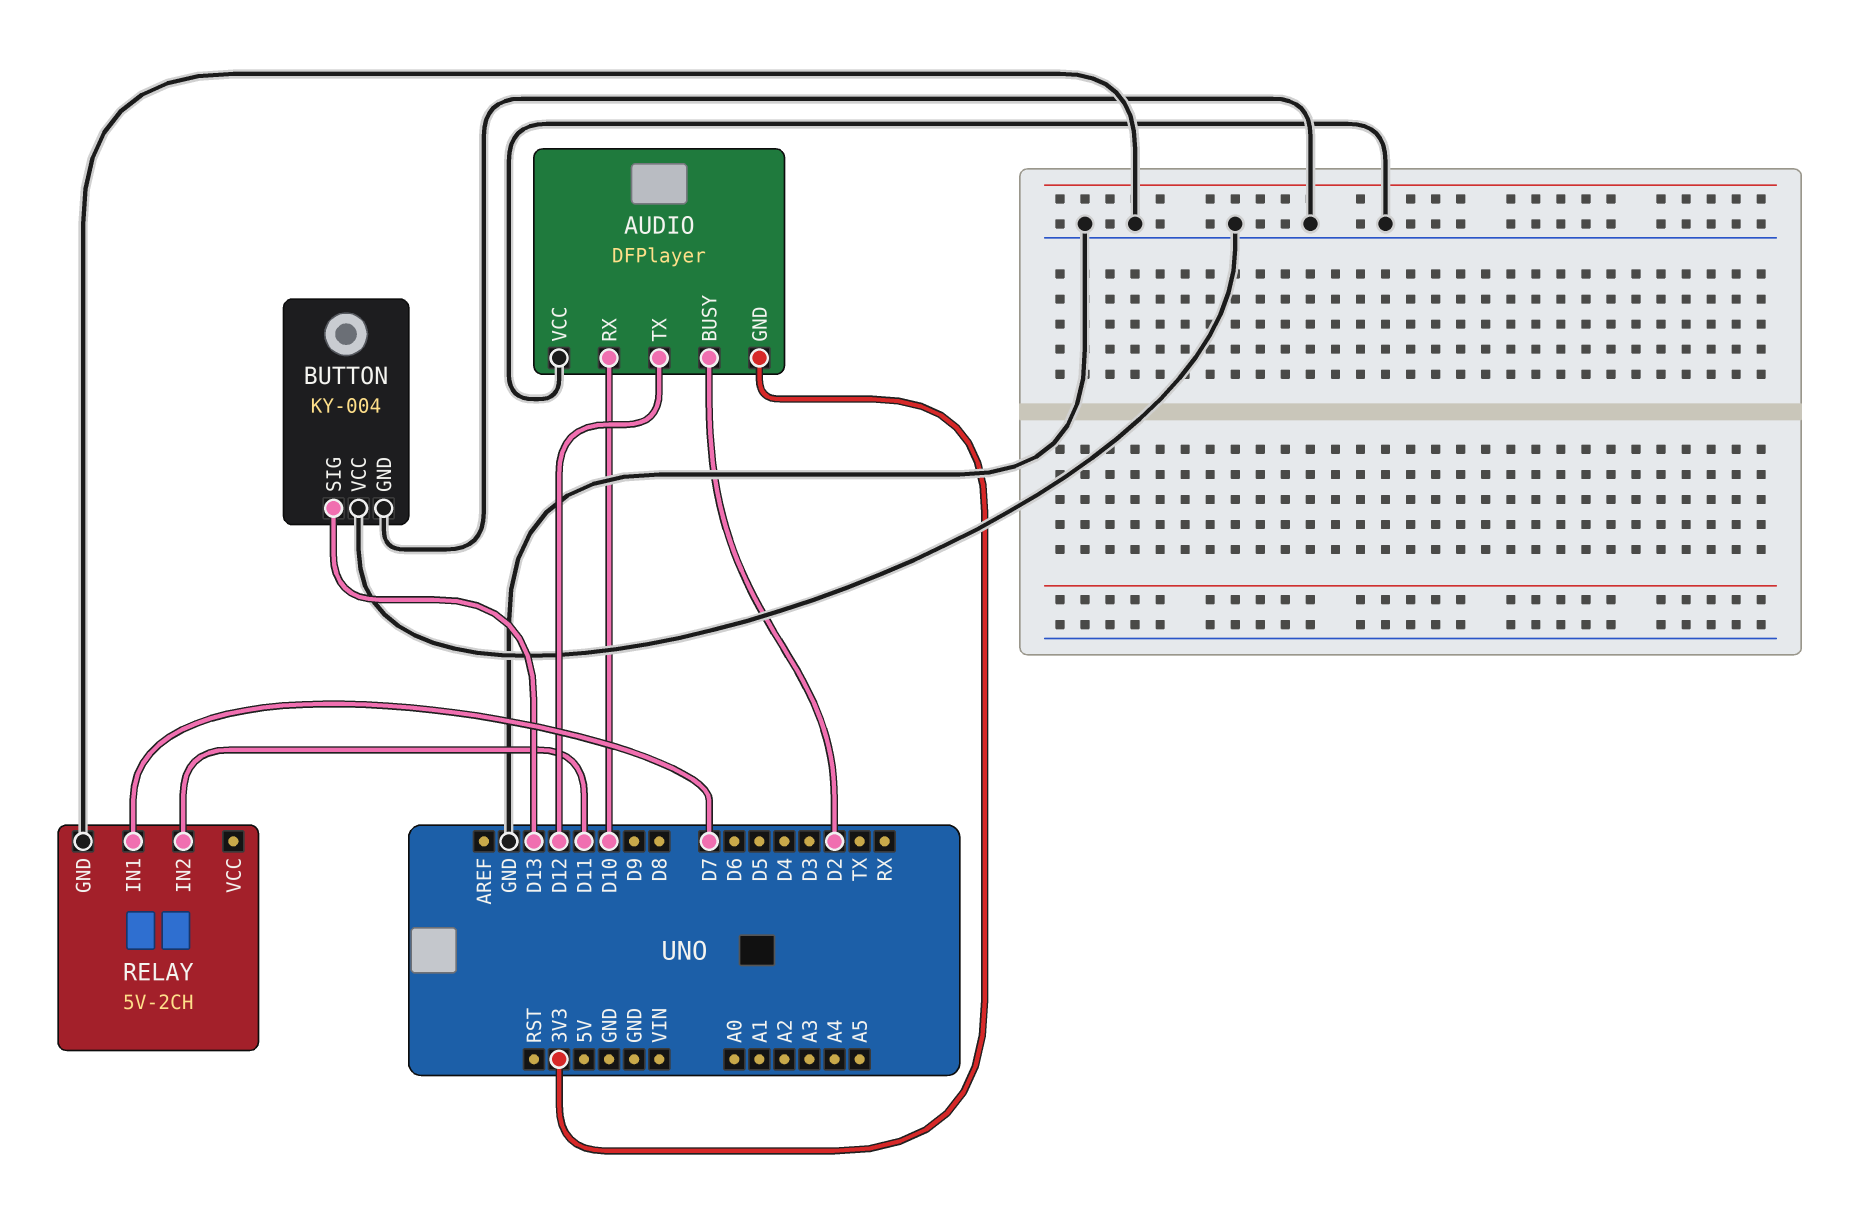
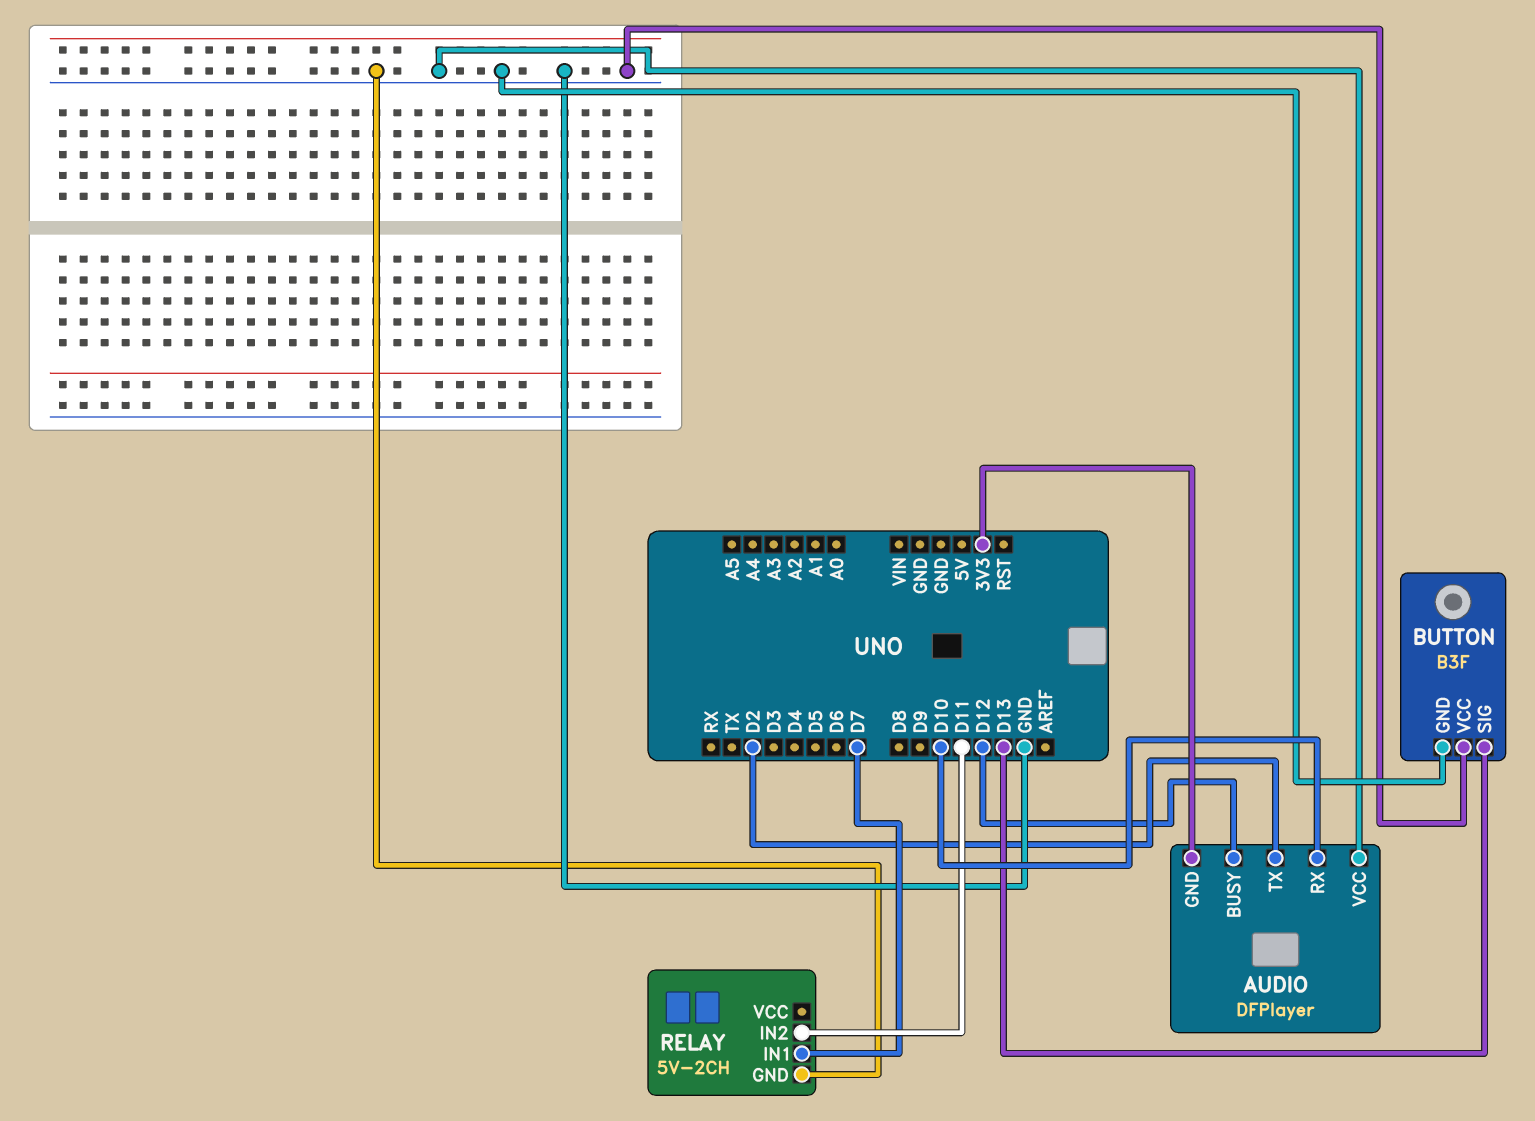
AUDIO pin BUSY: D2 -> D12
AUDIO pin TX: D12 -> D2
BUTTON: KY-004 -> B3F

